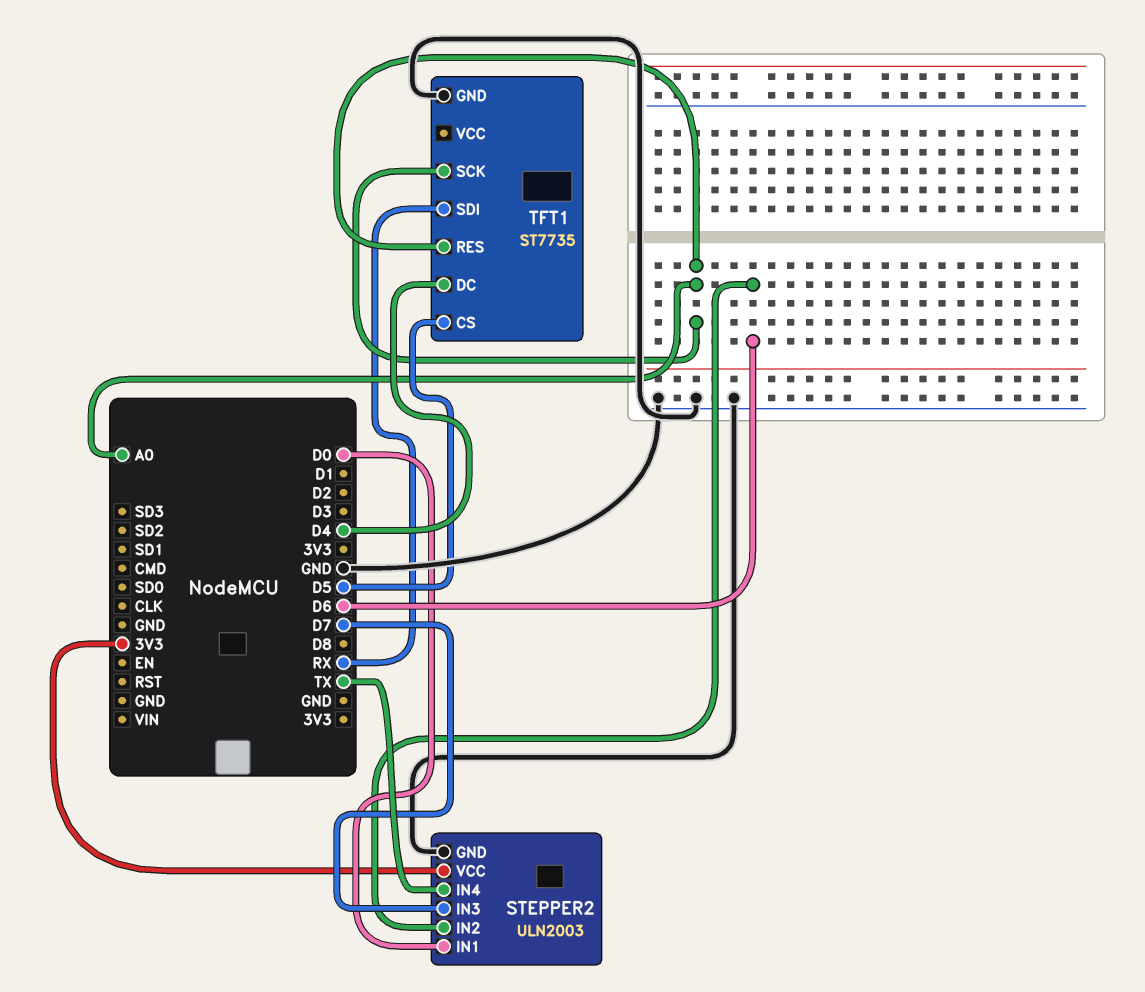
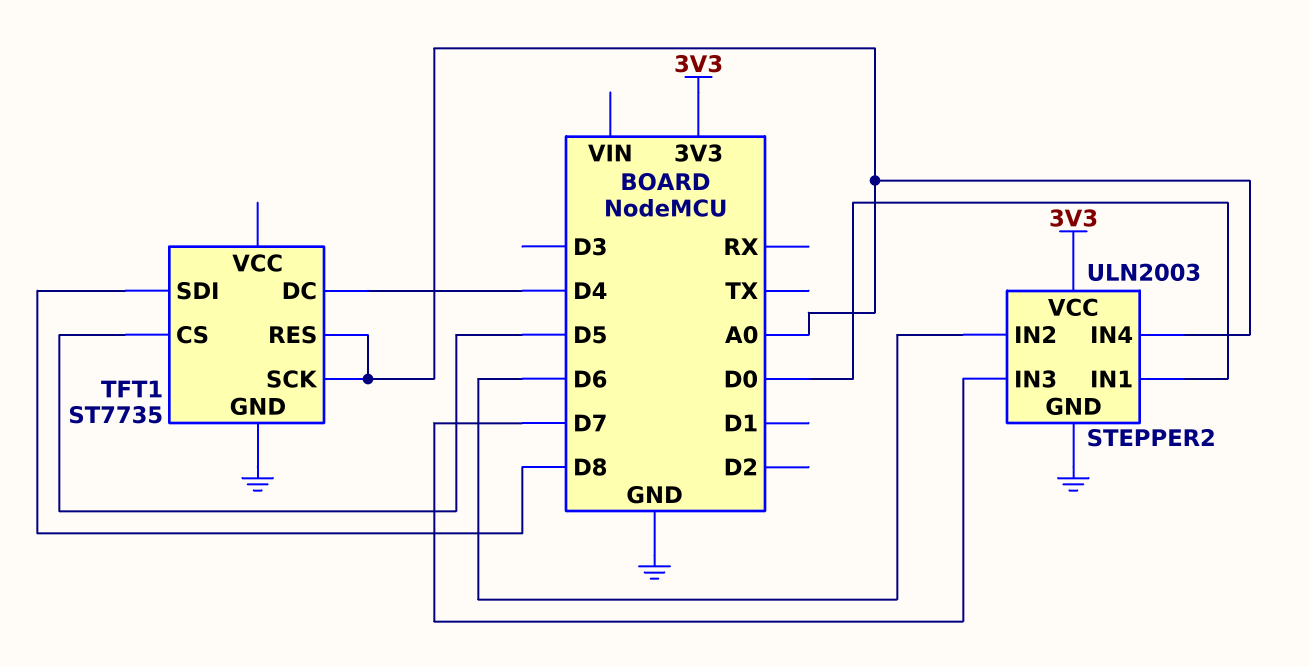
STEPPER2 pin IN4: TX -> A0
TFT1 pin SDI: RX -> D8

